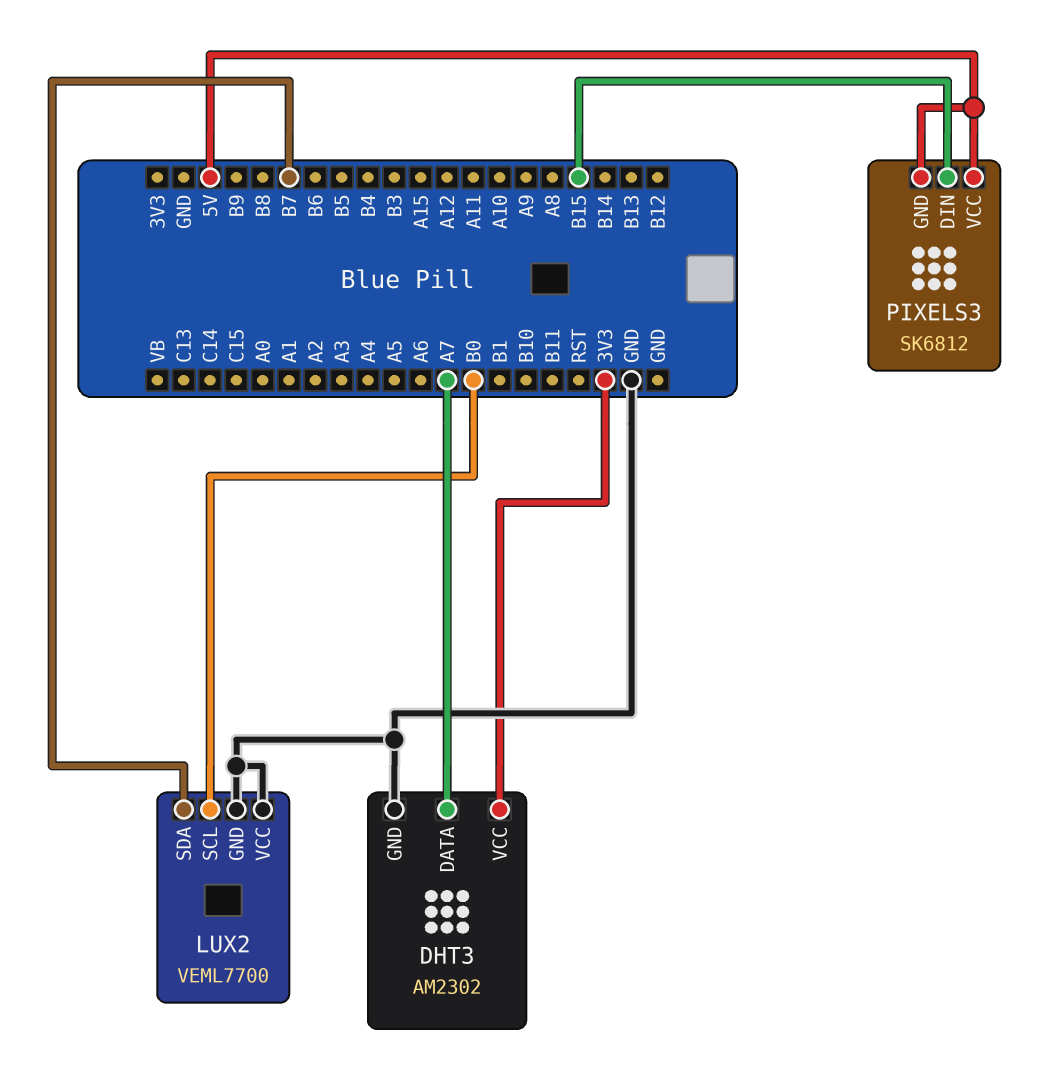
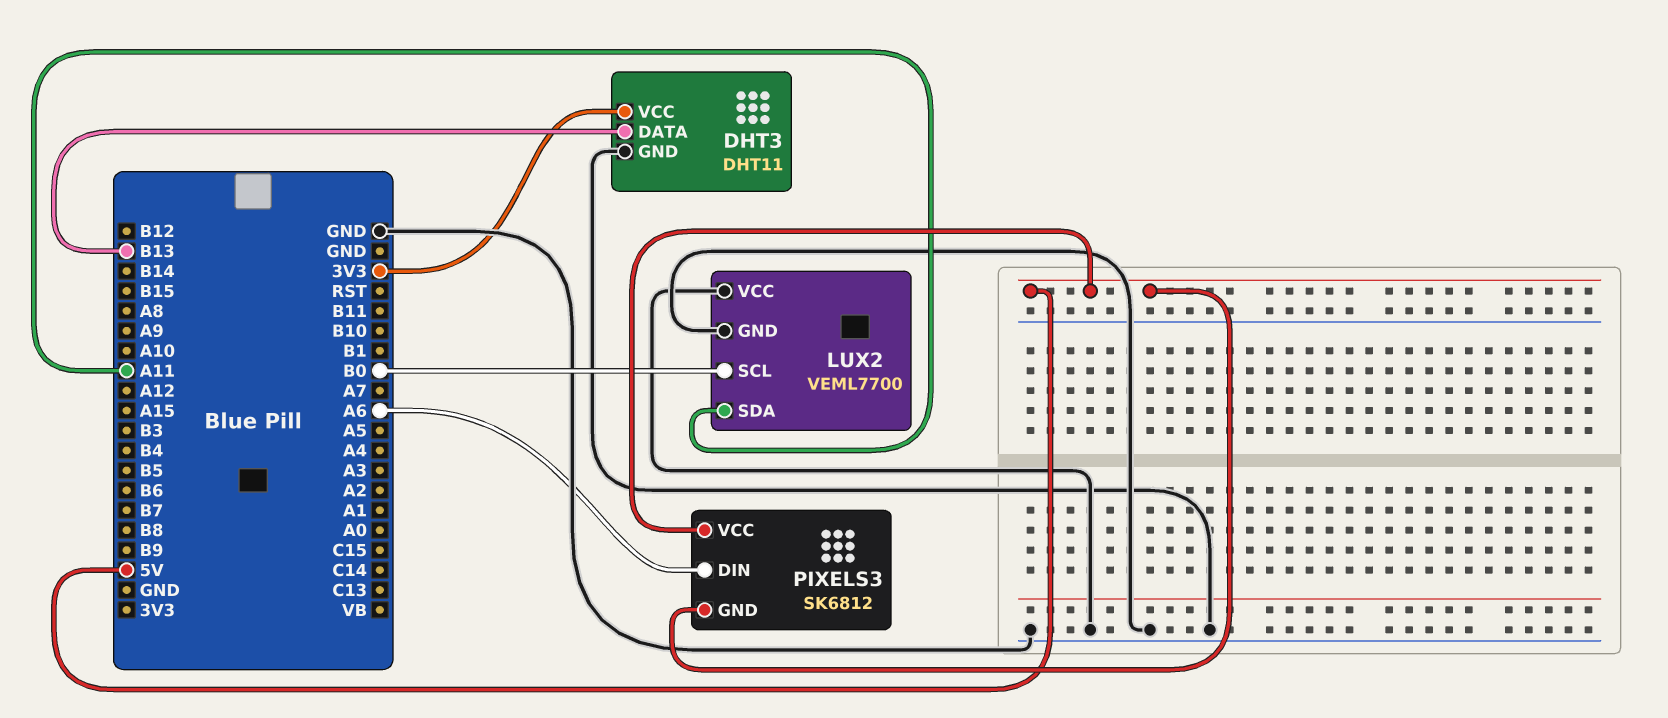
DHT3: AM2302 -> DHT11
DHT3 pin DATA: A7 -> B13
LUX2 pin SDA: B7 -> A11
PIXELS3 pin DIN: B15 -> A6

